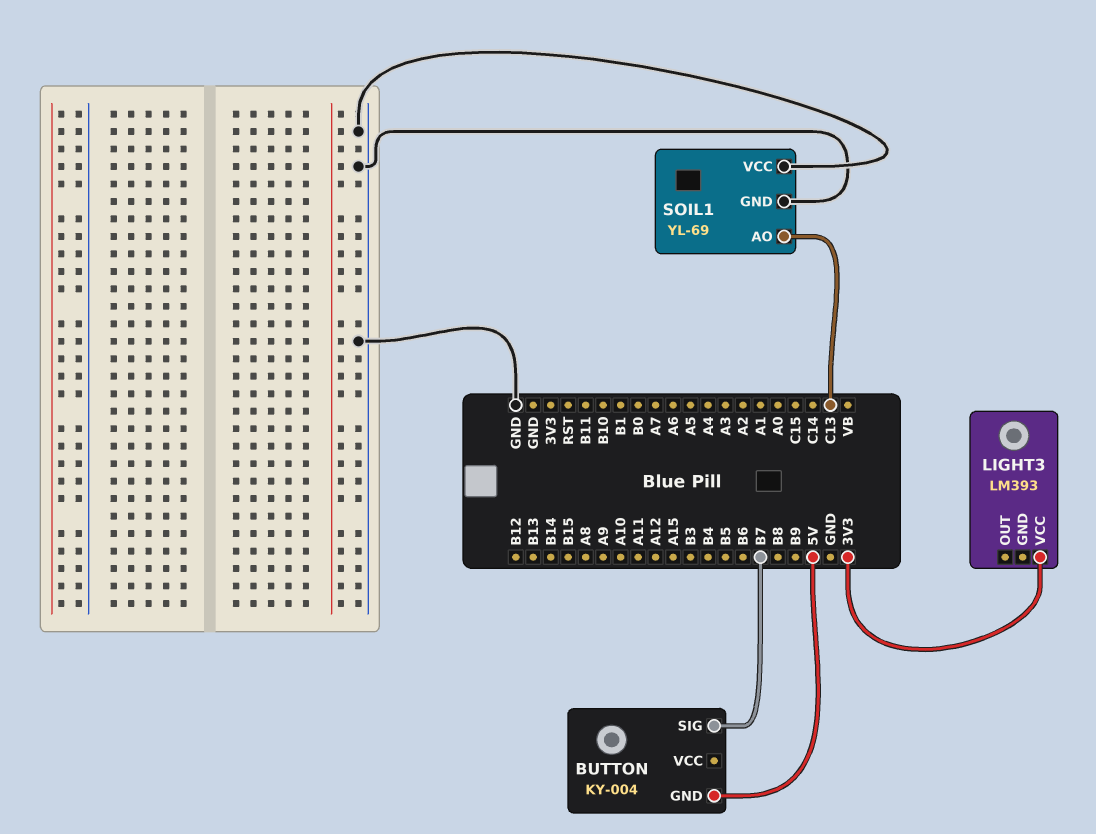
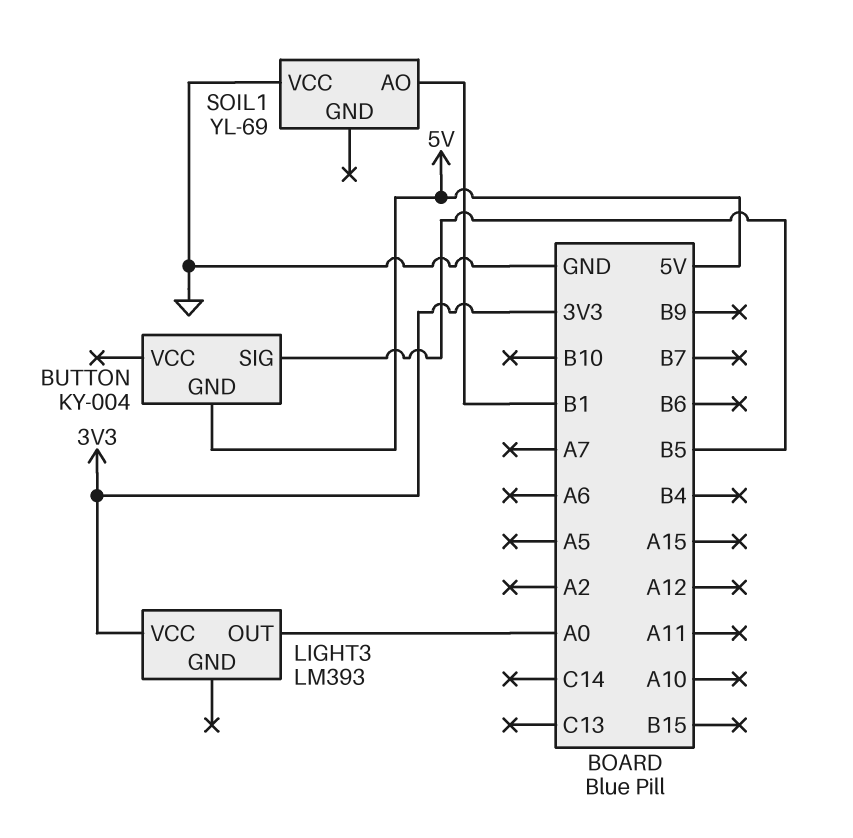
BUTTON pin SIG: B7 -> B5
LIGHT3 pin OUT: none -> A0
SOIL1 pin AO: C13 -> B1
SOIL1 pin GND: GND -> none

